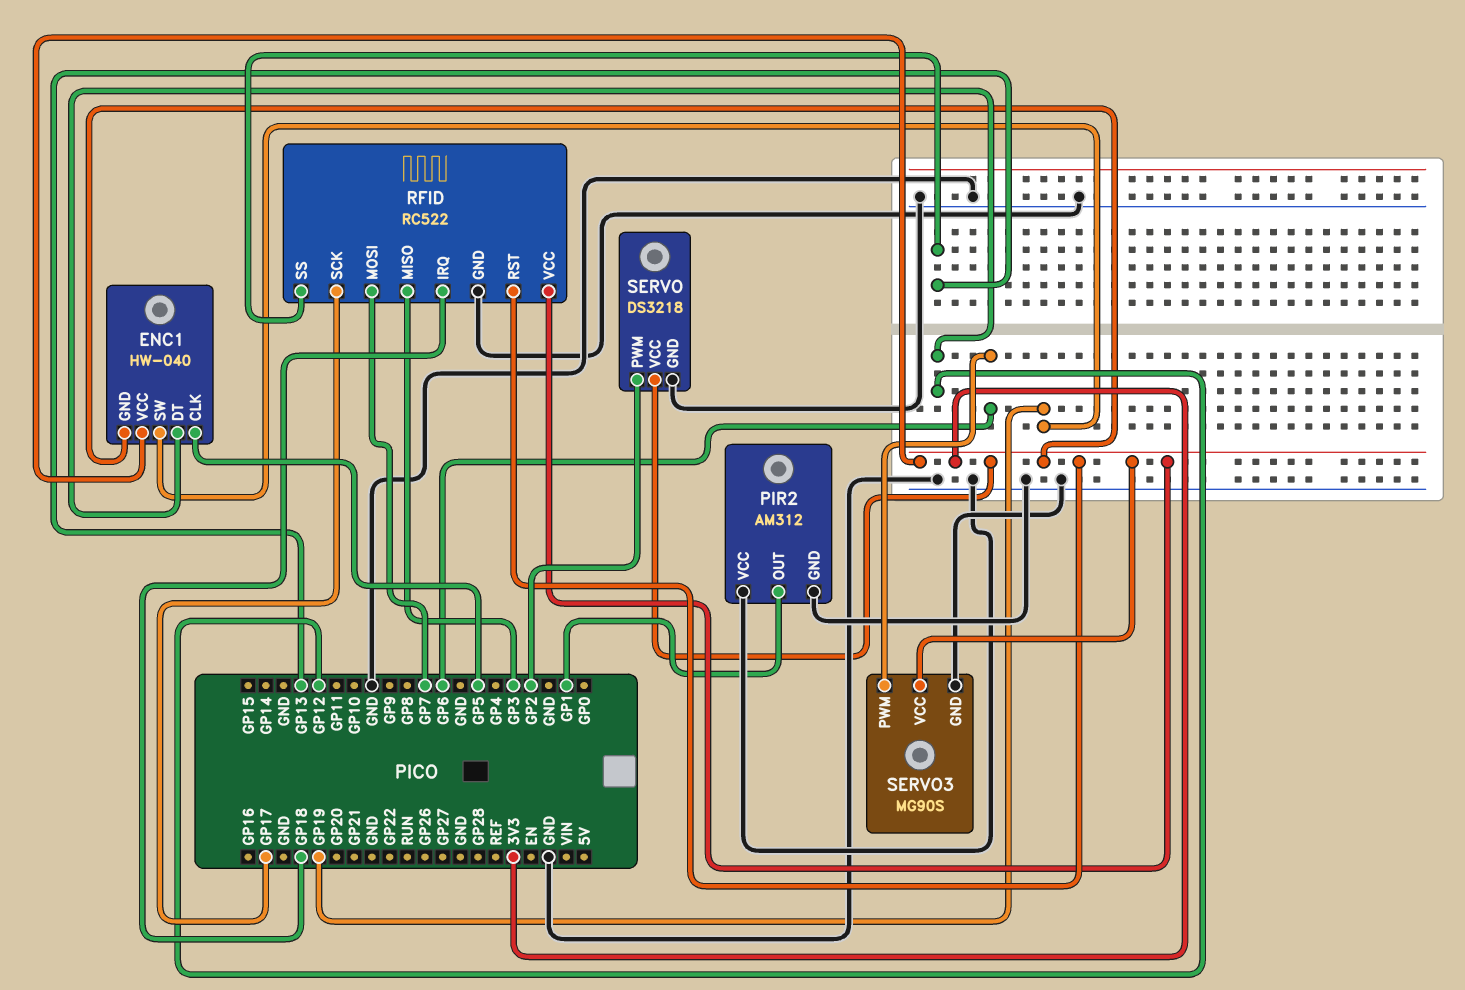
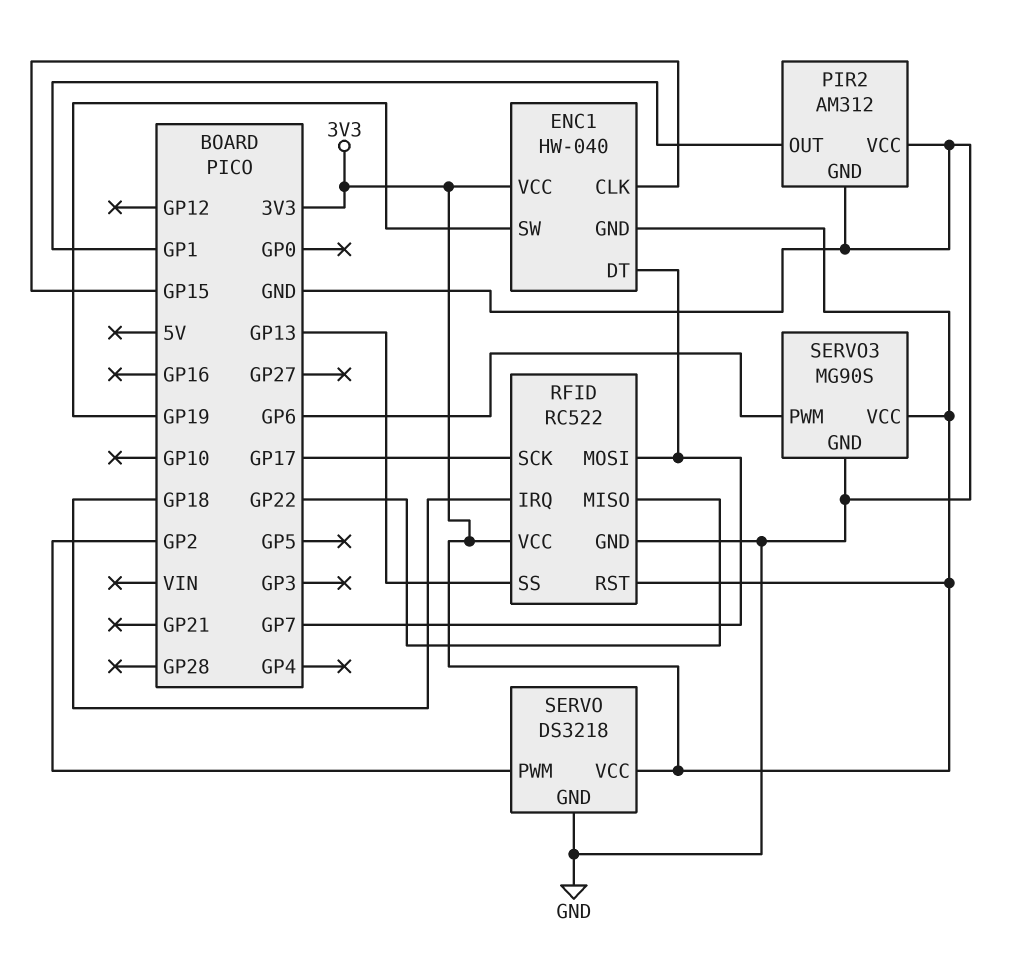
ENC1 pin CLK: GP5 -> GP15
ENC1 pin DT: GP12 -> GP7
RFID pin MISO: GP3 -> GP22

